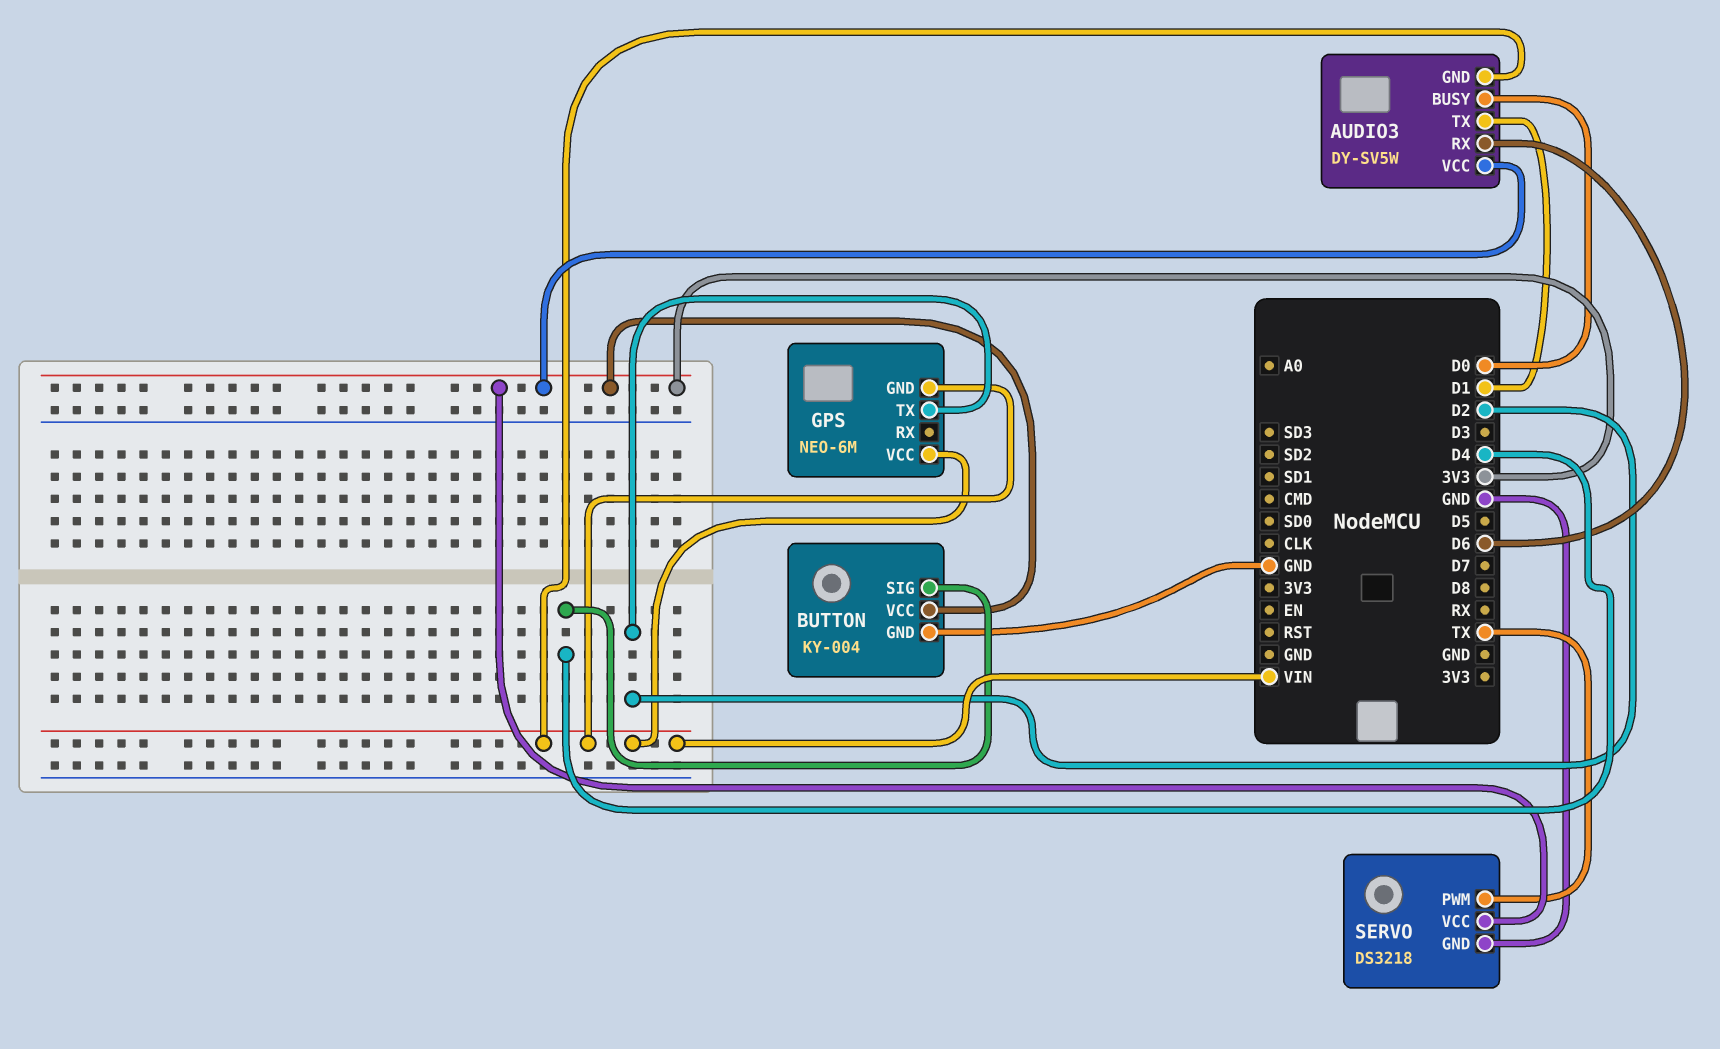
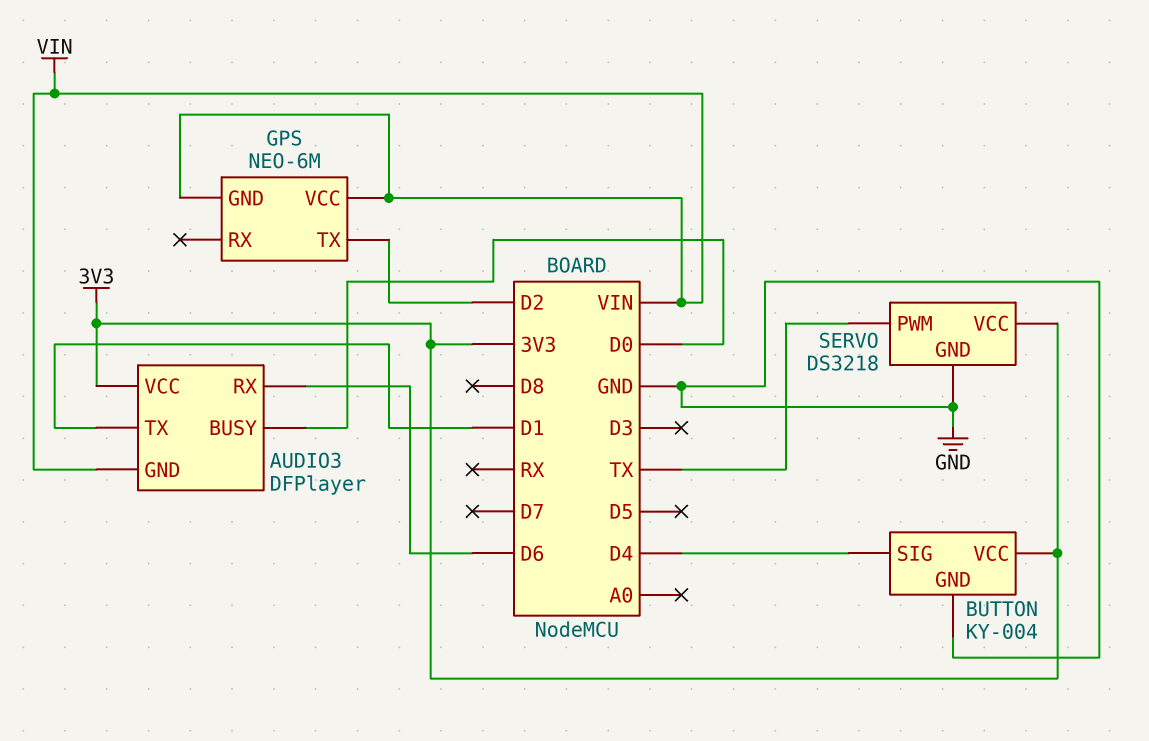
AUDIO3: DY-SV5W -> DFPlayer

